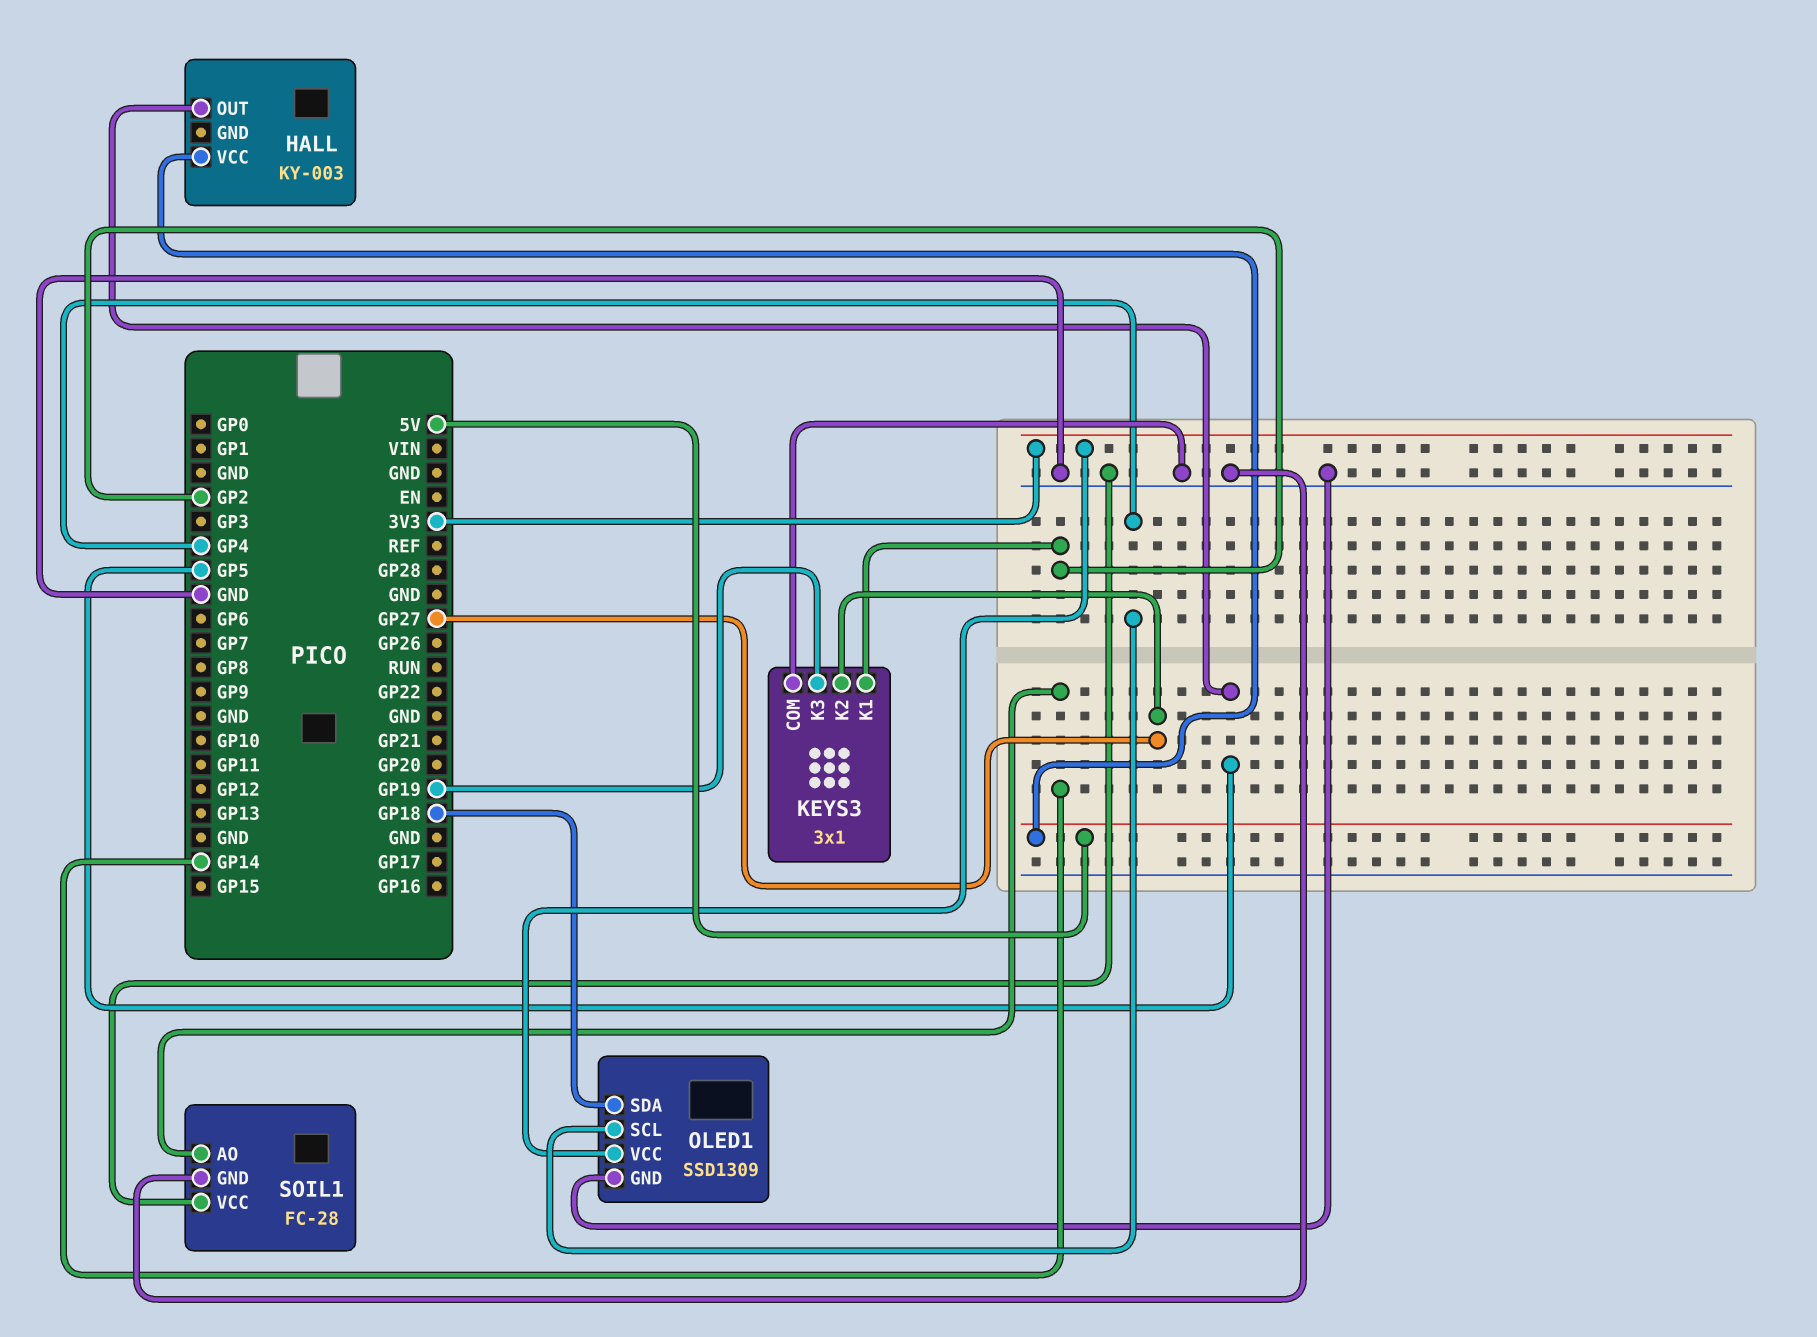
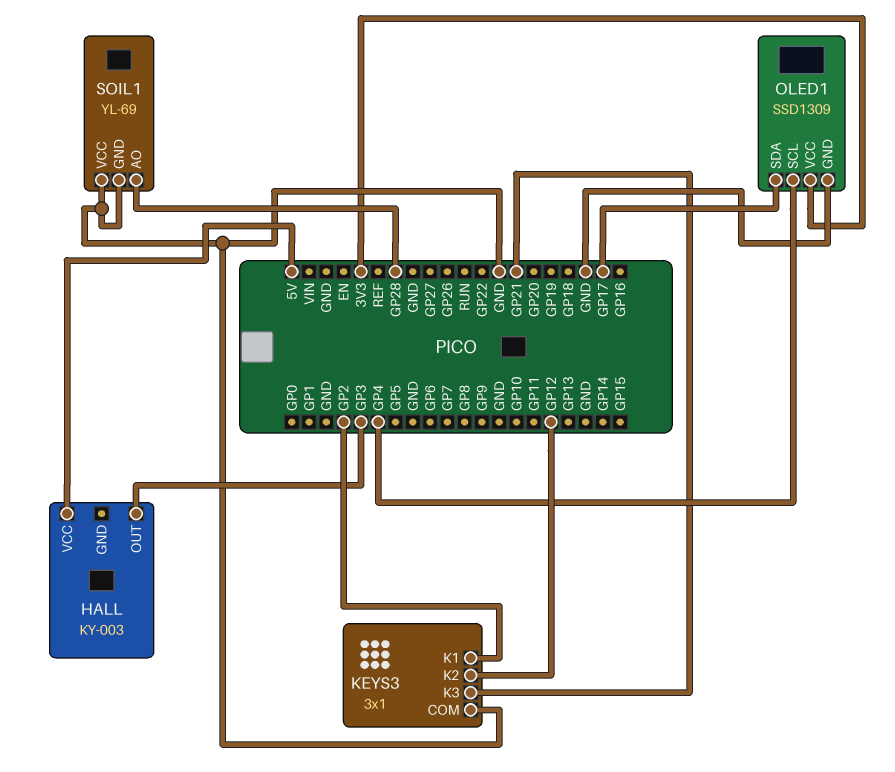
HALL pin OUT: GP5 -> GP3
KEYS3 pin K2: GP27 -> GP12
KEYS3 pin K3: GP19 -> GP21
OLED1 pin SDA: GP18 -> GP17
SOIL1: FC-28 -> YL-69
SOIL1 pin AO: GP14 -> GP28

